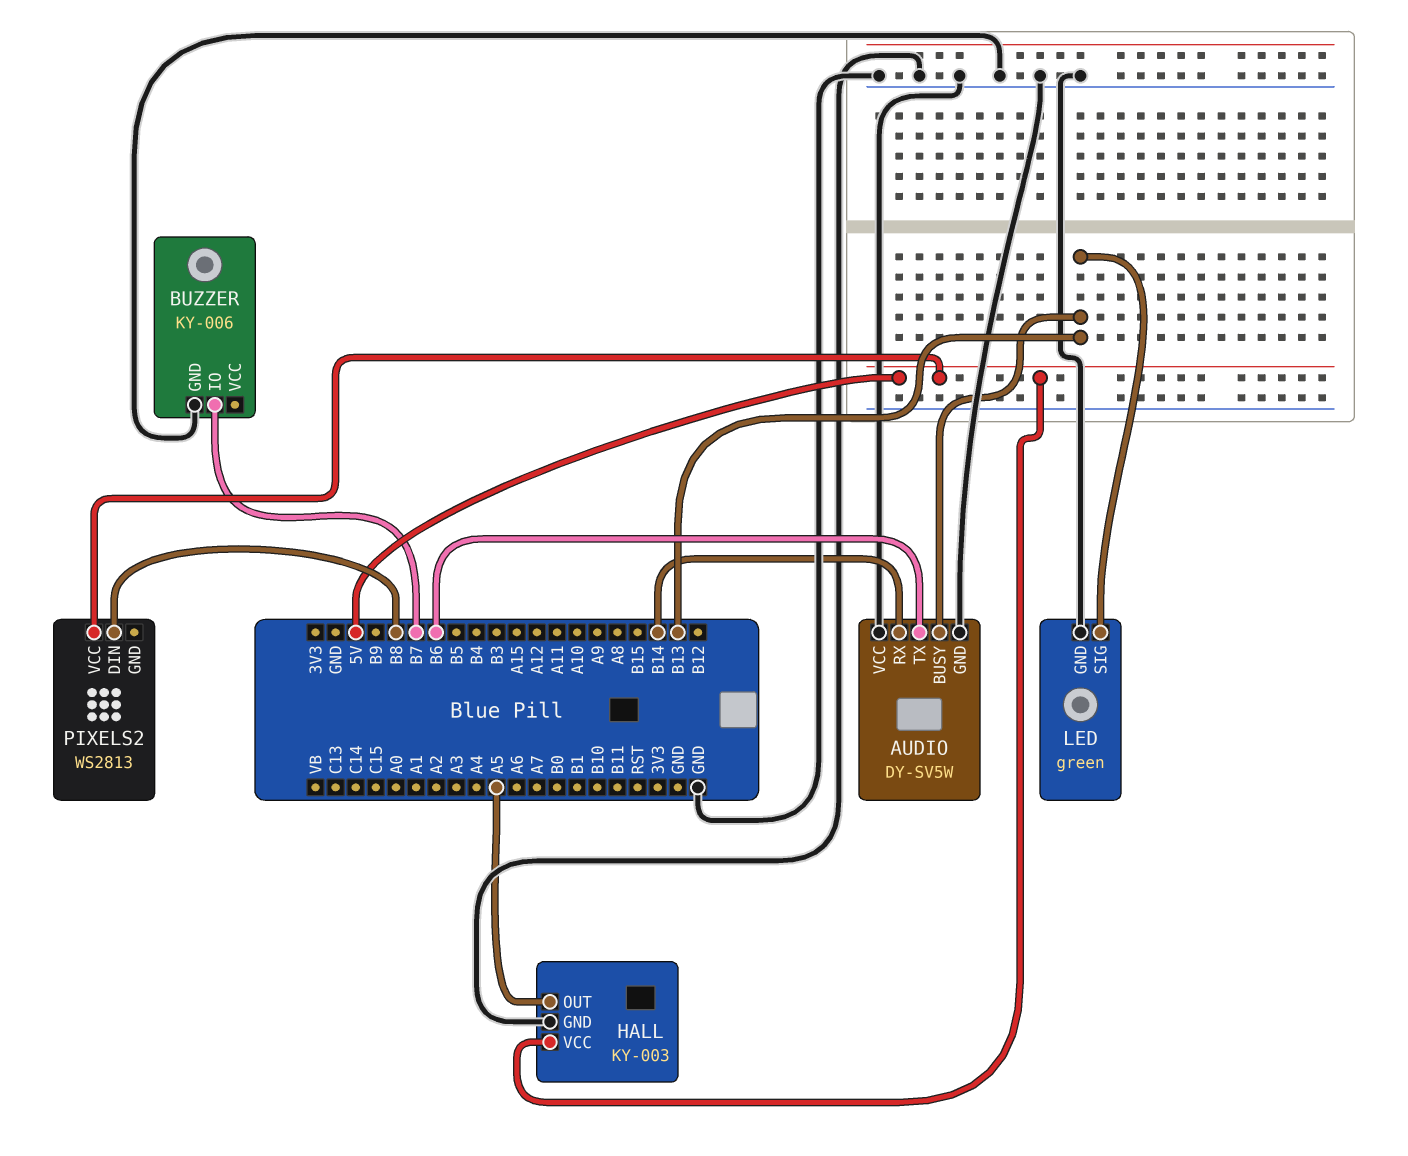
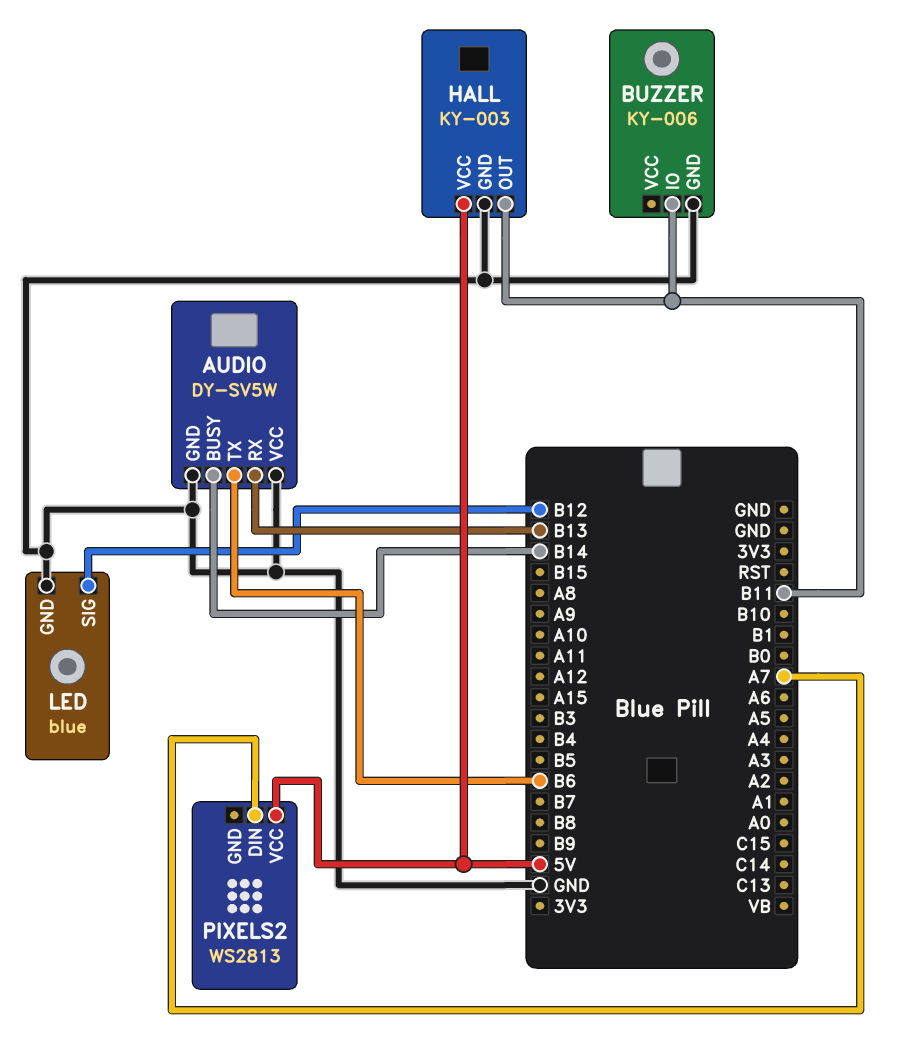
AUDIO pin BUSY: B13 -> B14
AUDIO pin RX: B14 -> B13
BUZZER pin IO: B7 -> B11
HALL pin OUT: A5 -> B11
LED: green -> blue
LED pin SIG: B13 -> B12
PIXELS2 pin DIN: B8 -> A7

